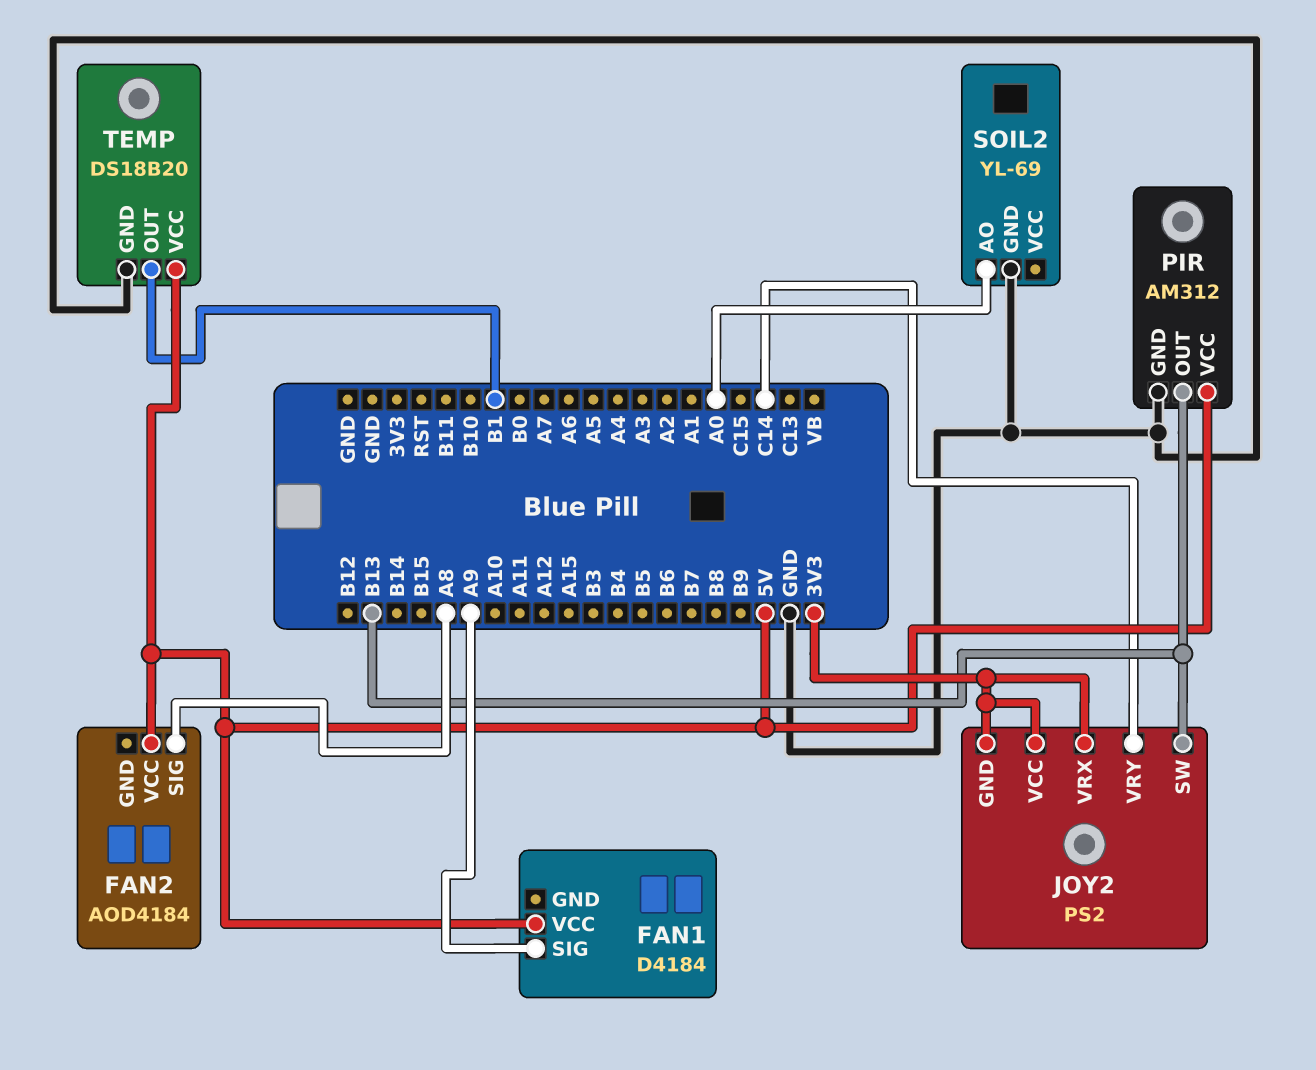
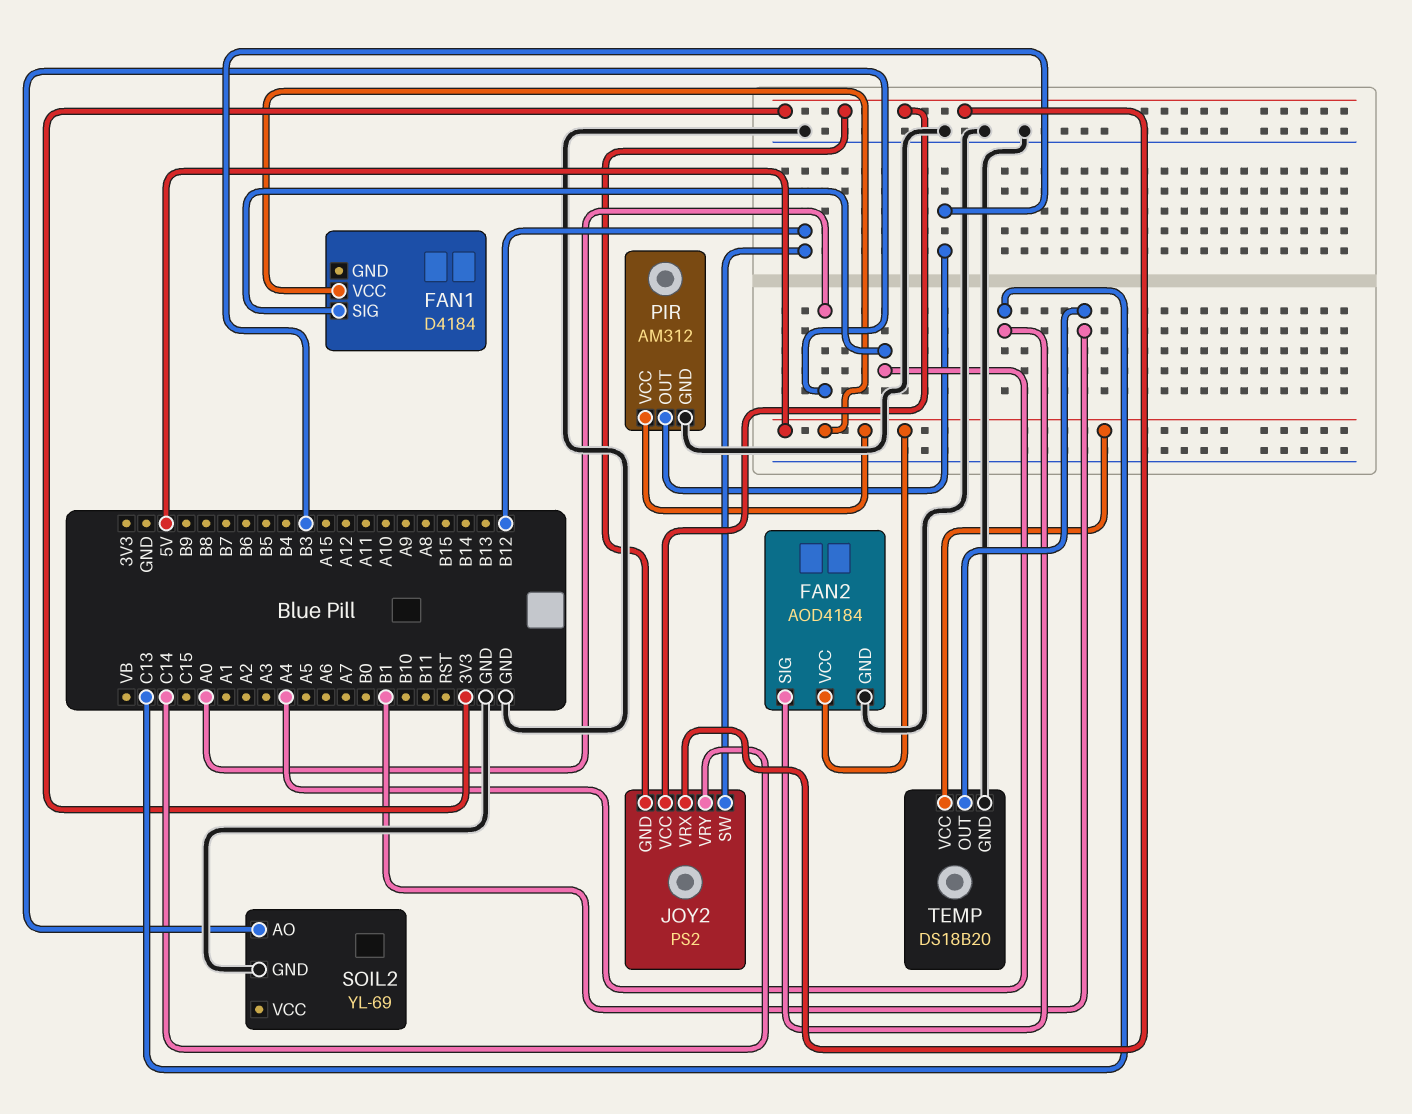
FAN1 pin SIG: A9 -> A4
FAN2 pin GND: none -> GND
FAN2 pin SIG: A8 -> C13
JOY2 pin SW: B13 -> B12
PIR pin OUT: B13 -> B3

